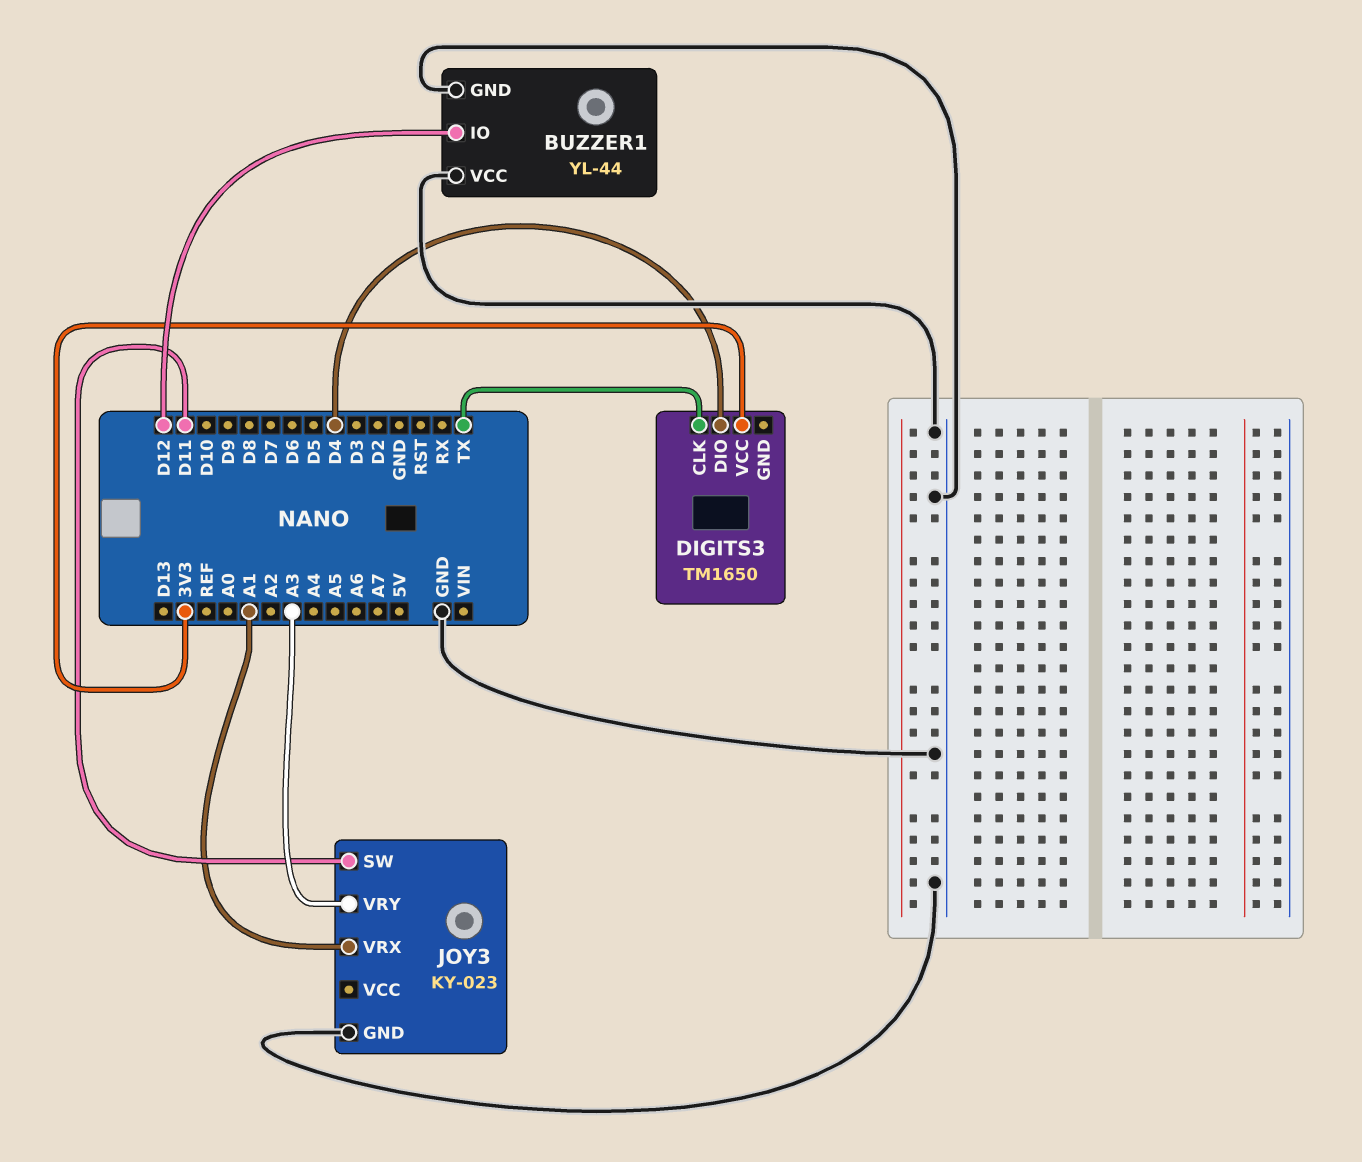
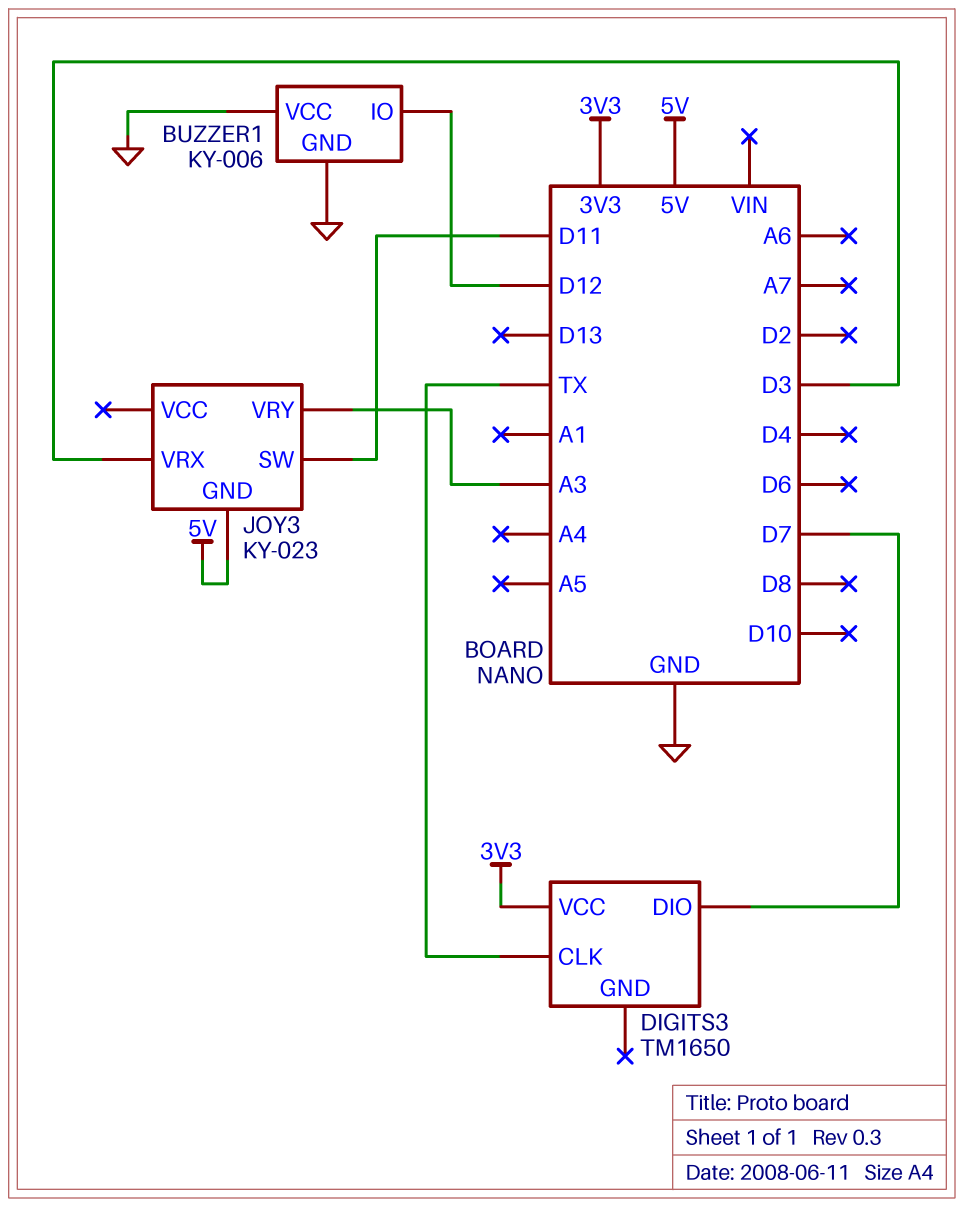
BUZZER1: YL-44 -> KY-006
DIGITS3 pin DIO: D4 -> D7
JOY3 pin GND: GND -> 5V
JOY3 pin VRX: A1 -> D3

